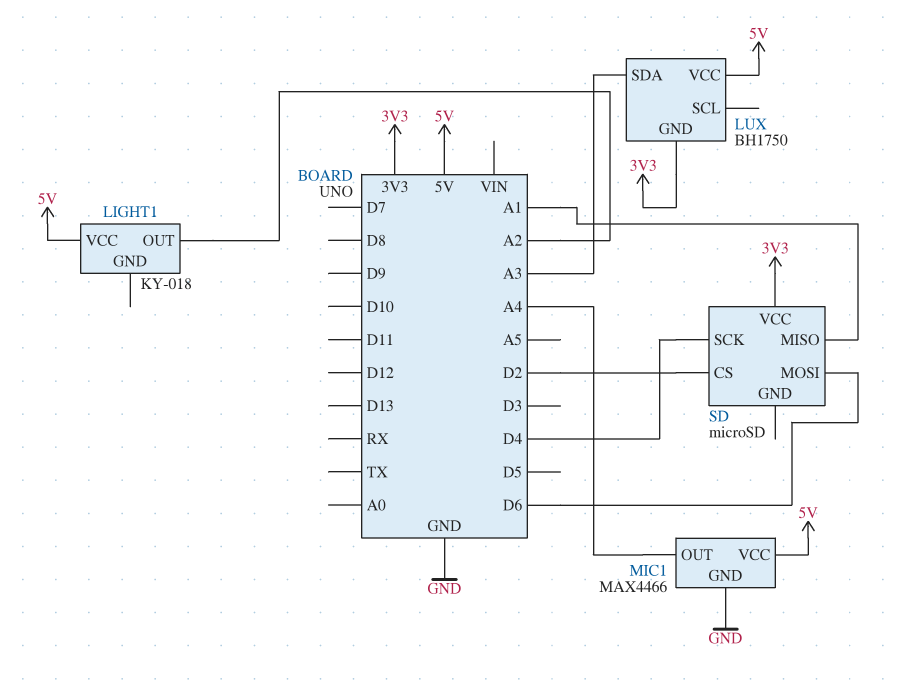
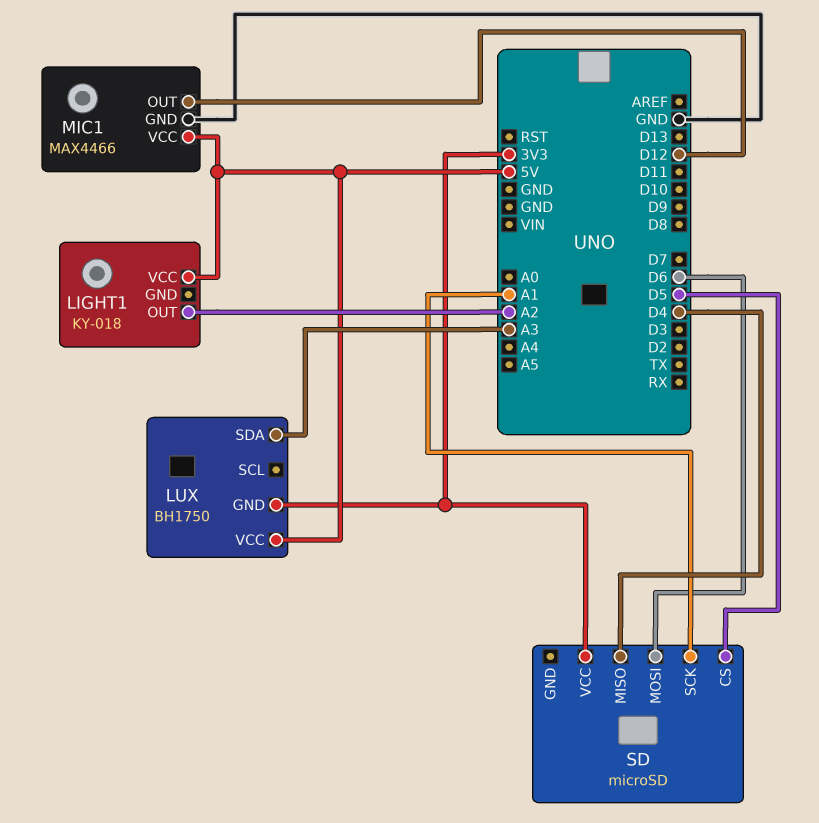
MIC1 pin OUT: A4 -> D12
SD pin CS: D2 -> D5
SD pin MISO: A1 -> D4
SD pin SCK: D4 -> A1

